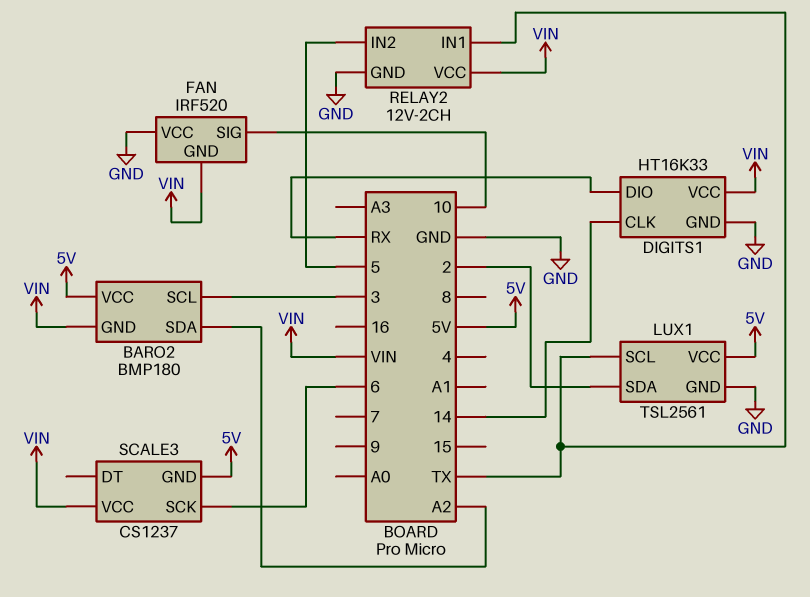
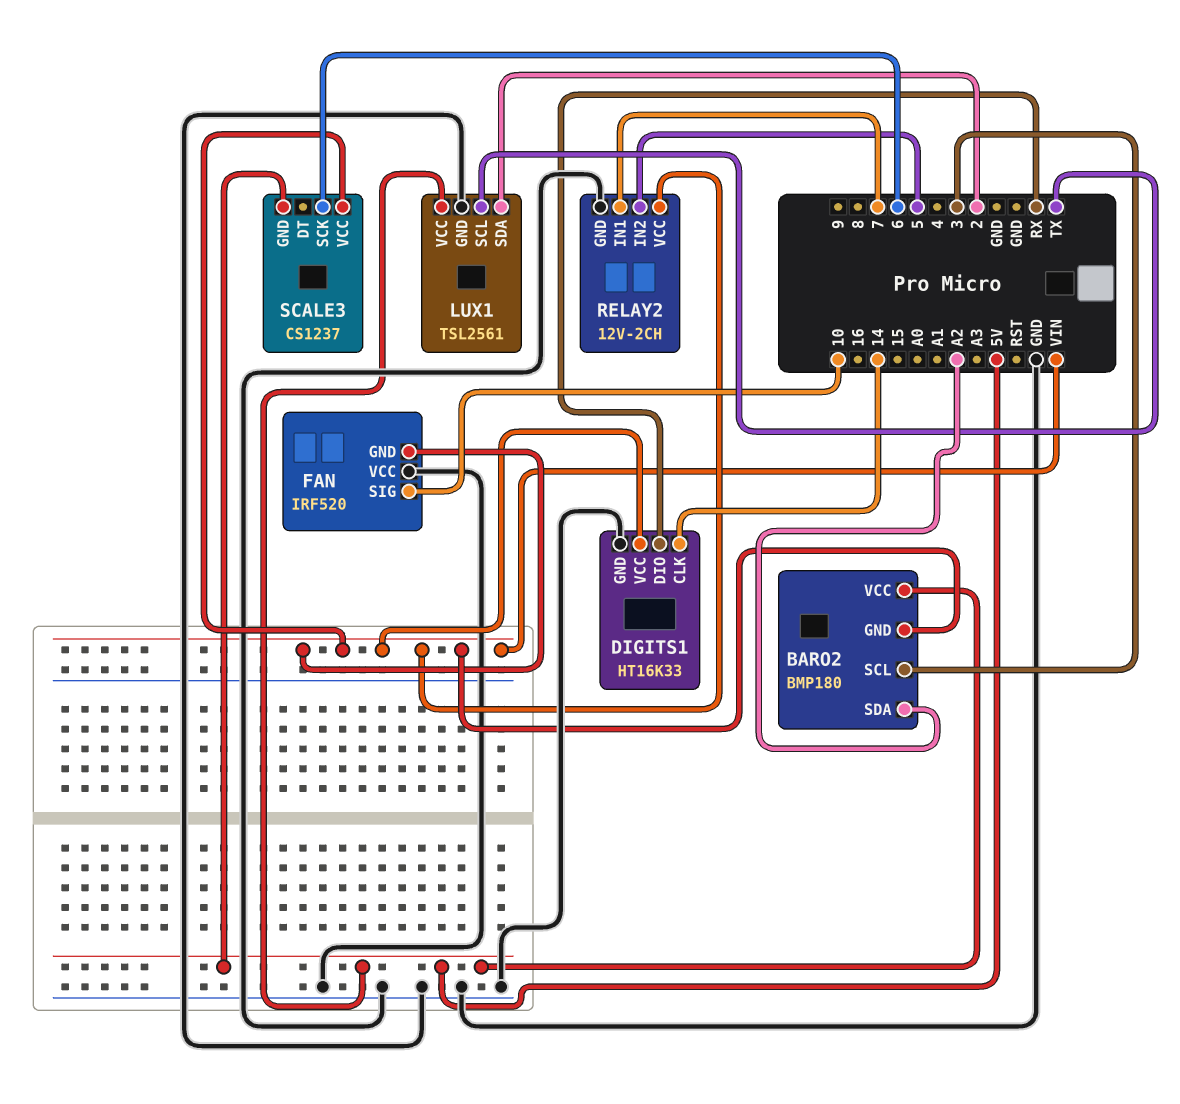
RELAY2 pin IN1: TX -> 7

